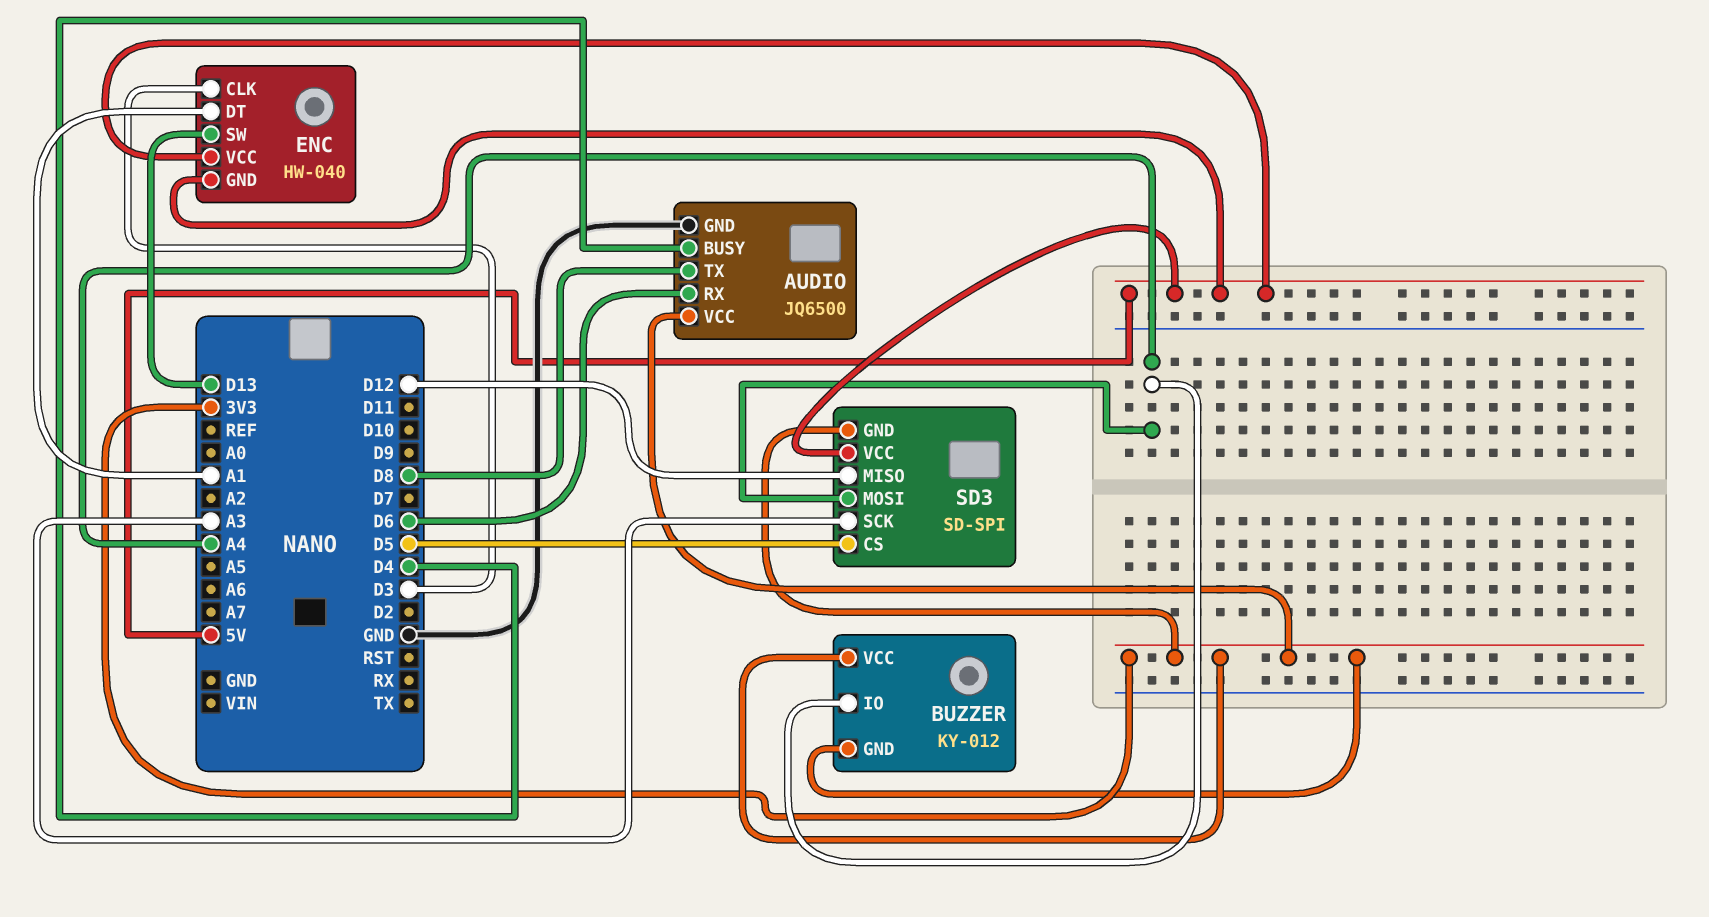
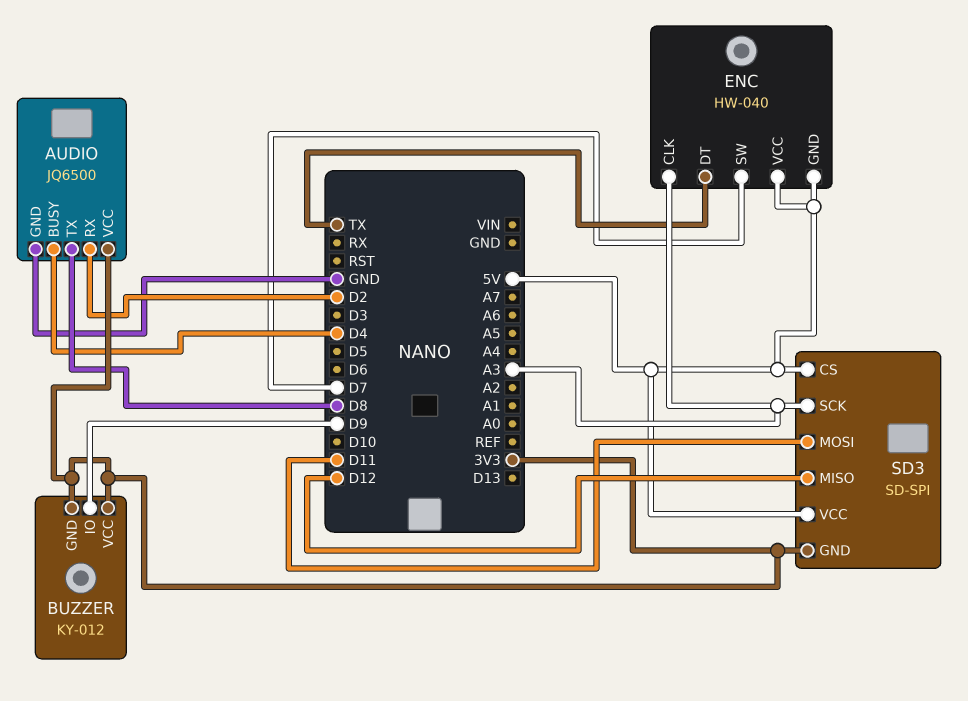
AUDIO pin RX: D6 -> D2
BUZZER pin IO: A4 -> D9
ENC pin CLK: D3 -> A3
ENC pin DT: A1 -> TX
ENC pin SW: D13 -> D7
SD3 pin CS: D5 -> 5V
SD3 pin MOSI: A4 -> D11

